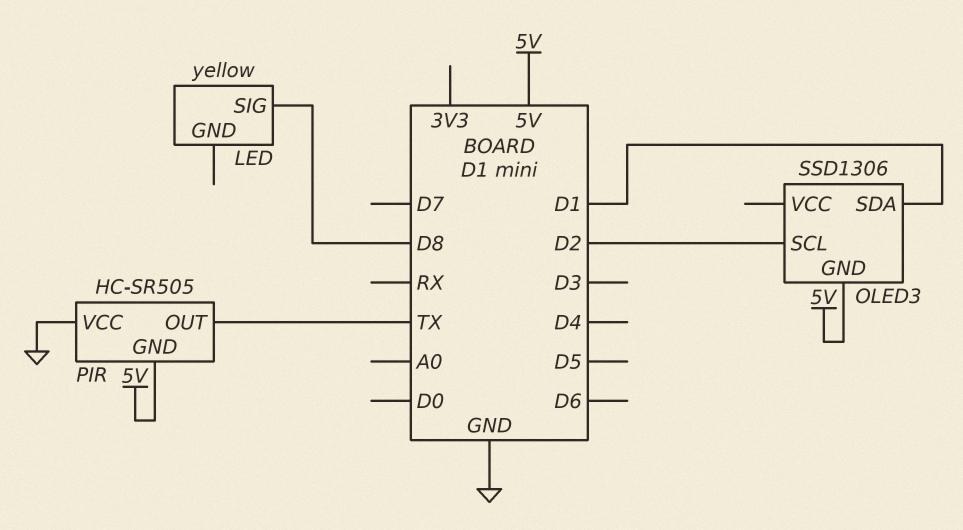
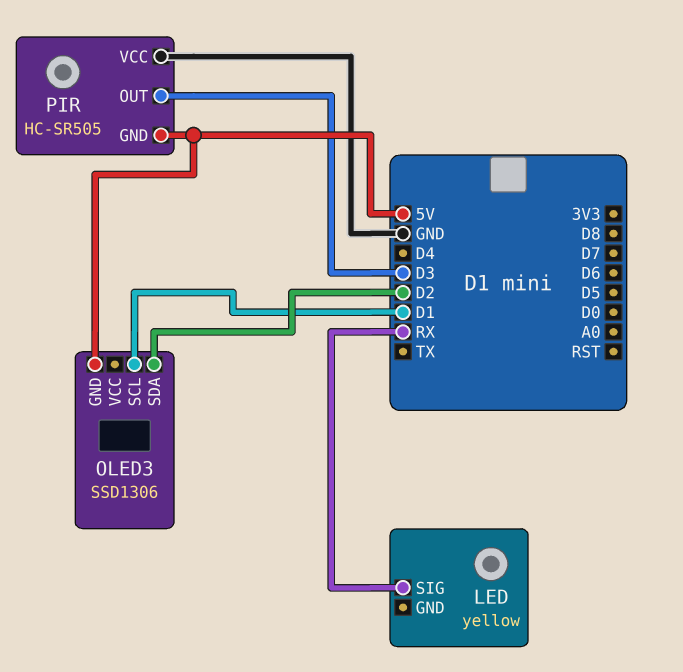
LED pin SIG: D8 -> RX
OLED3 pin SCL: D2 -> D1
OLED3 pin SDA: D1 -> D2
PIR pin OUT: TX -> D3

